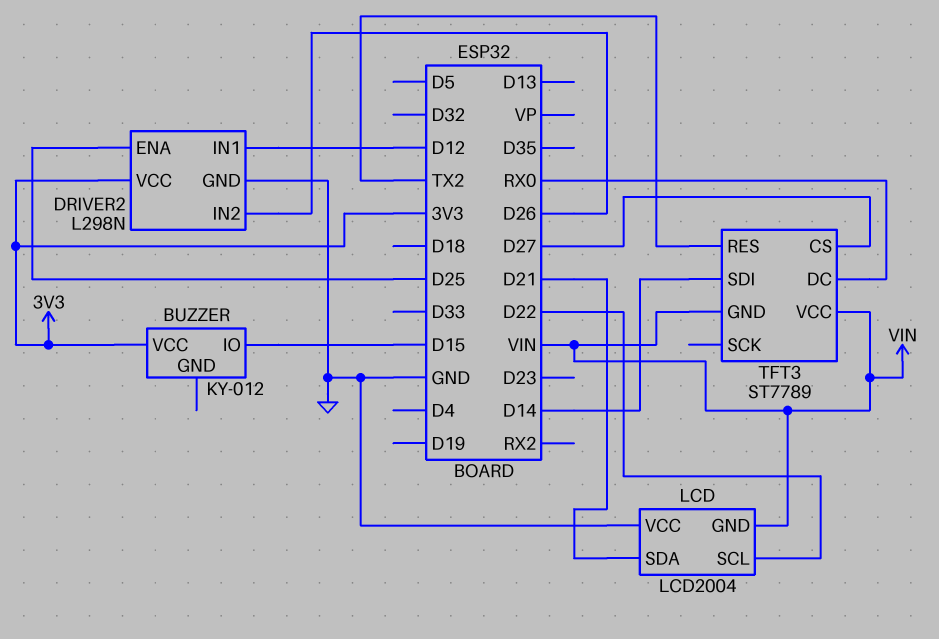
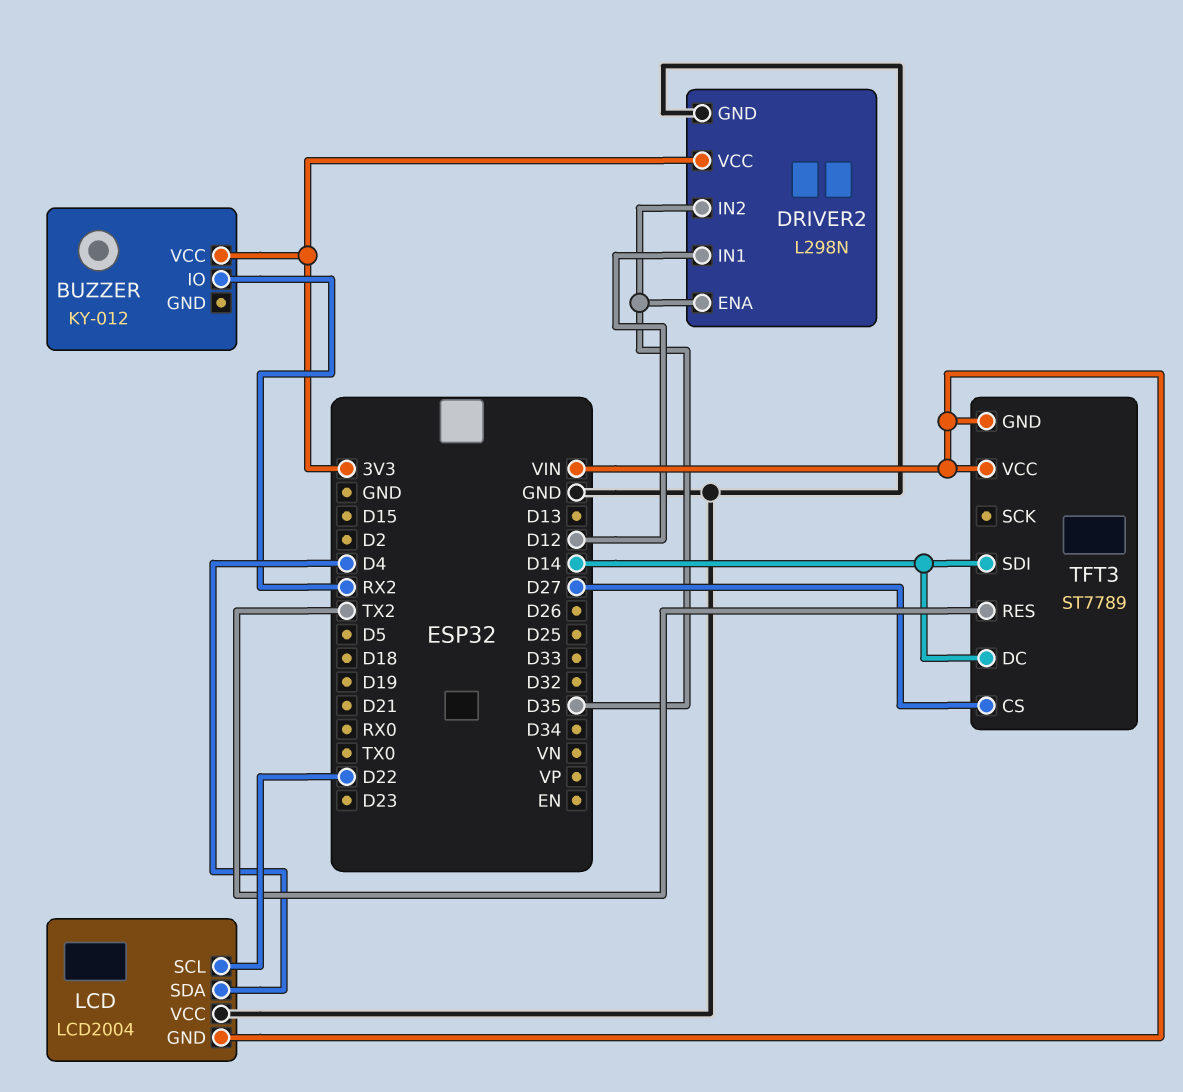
BUZZER pin IO: D15 -> RX2
DRIVER2 pin ENA: D25 -> D35
DRIVER2 pin IN2: D26 -> D35
LCD pin SDA: D21 -> D4
TFT3 pin DC: RX0 -> D14

